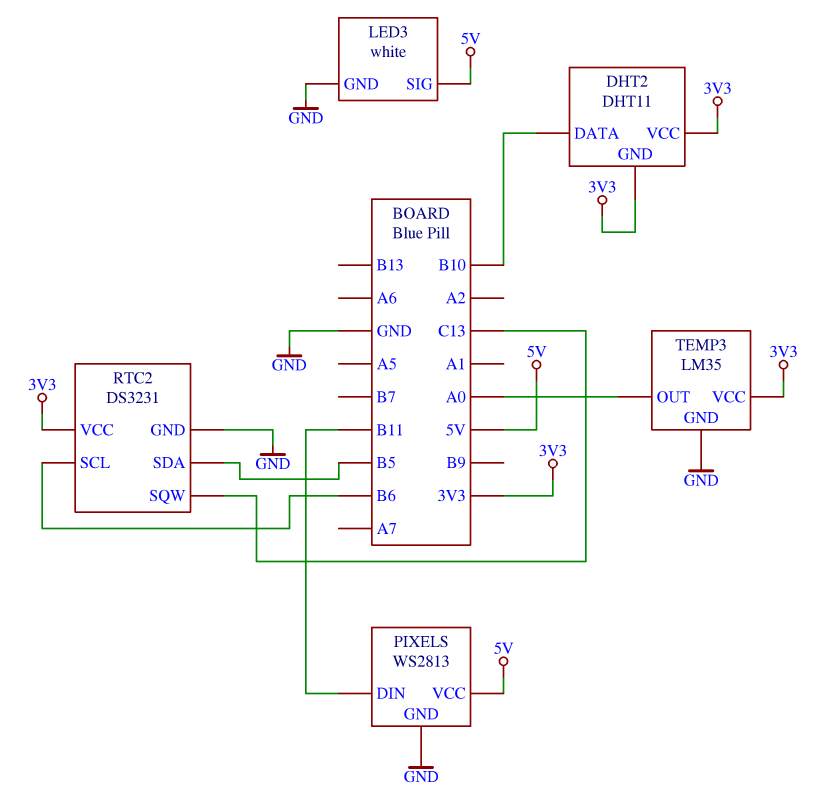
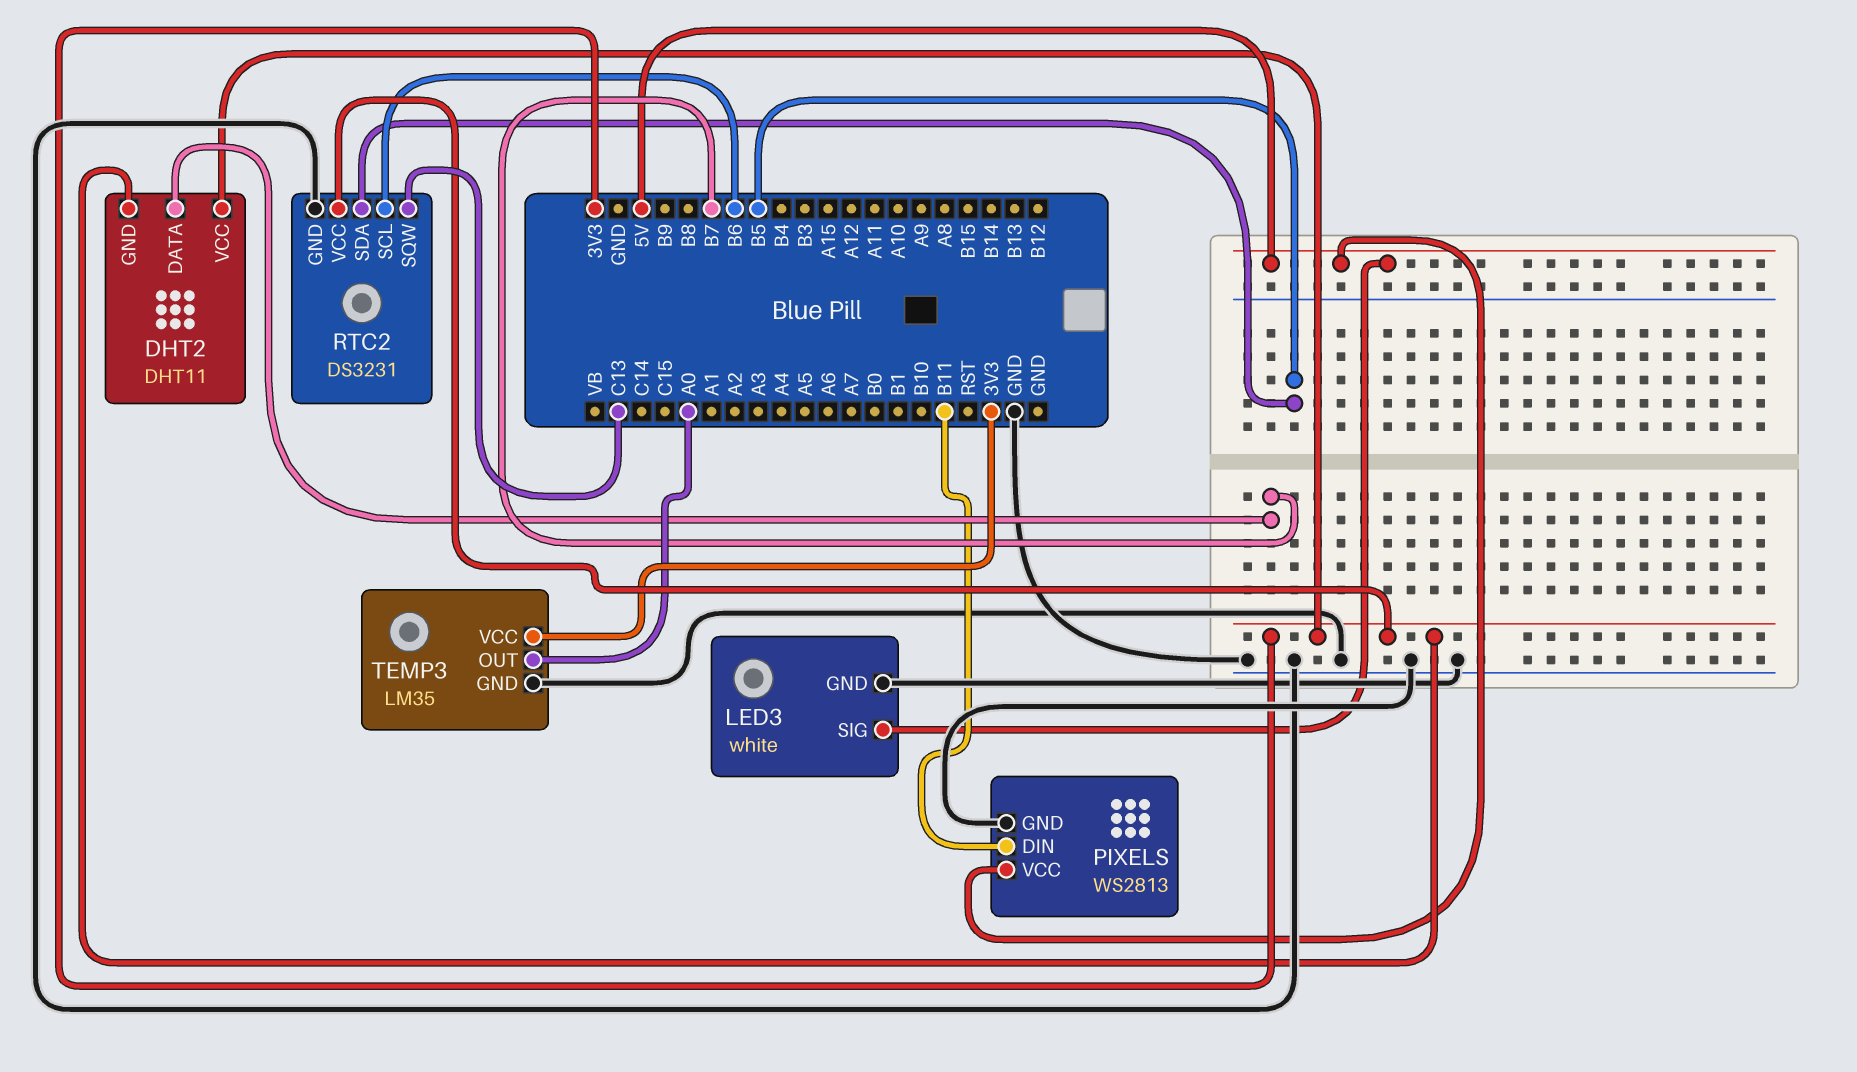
DHT2 pin DATA: B10 -> B7

